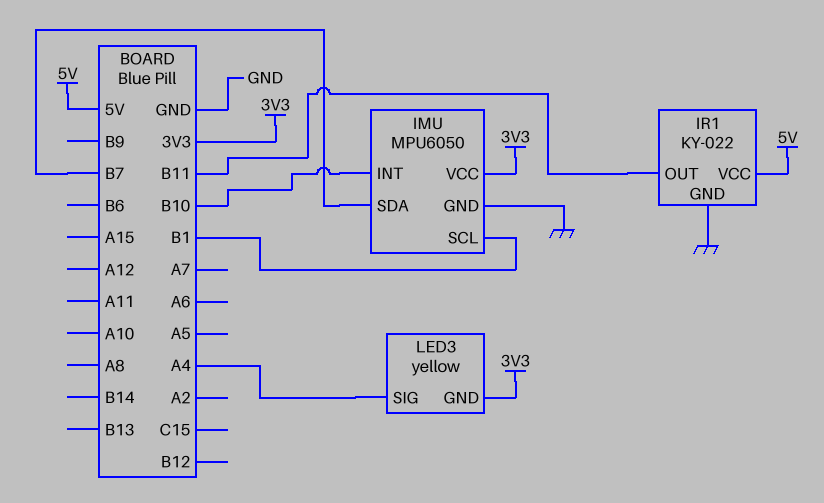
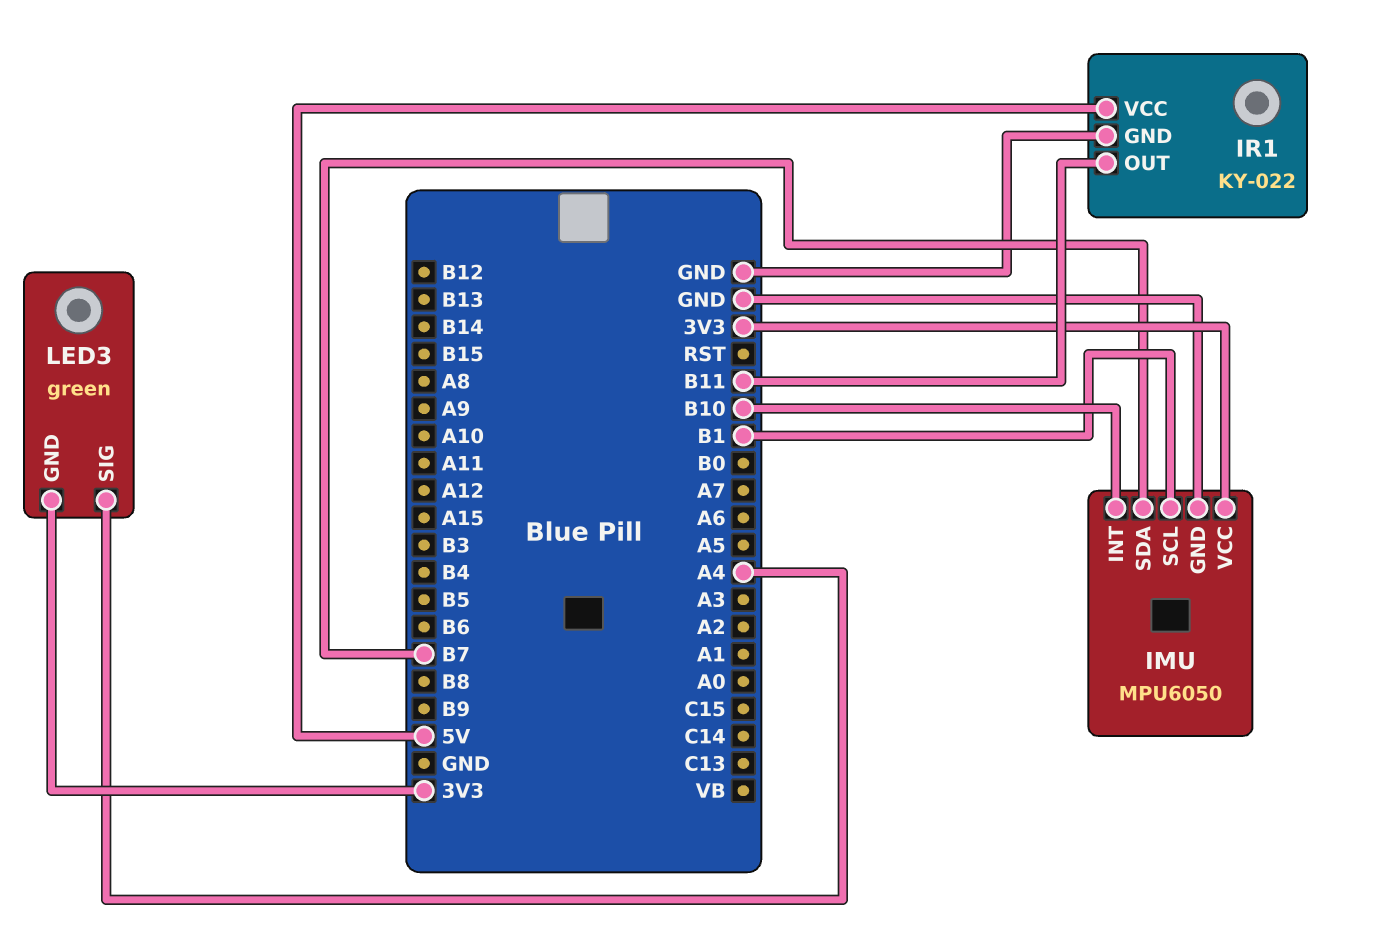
LED3: yellow -> green

